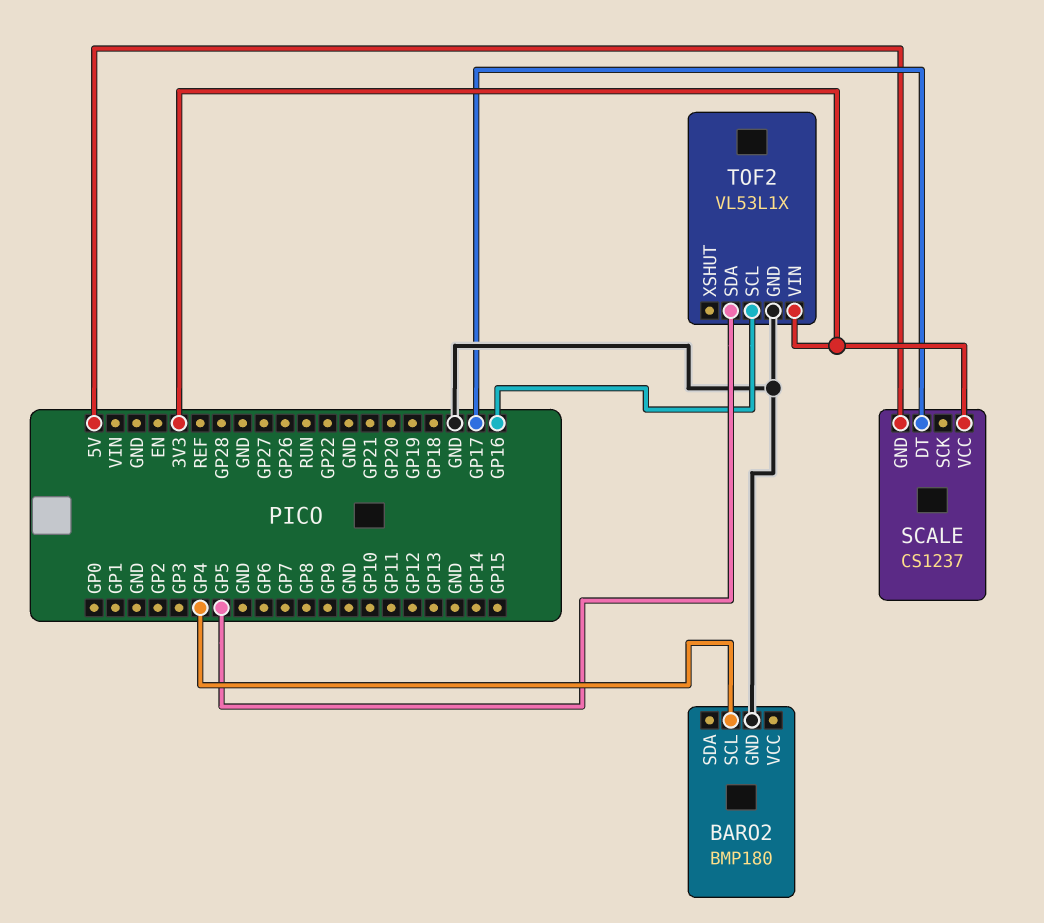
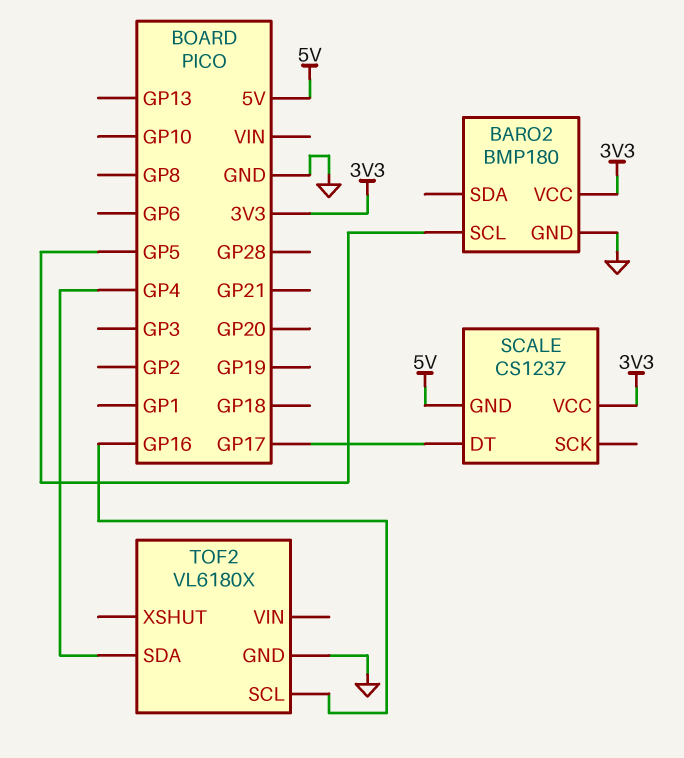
BARO2 pin SCL: GP4 -> GP5
BARO2 pin VCC: none -> 3V3
TOF2: VL53L1X -> VL6180X
TOF2 pin SDA: GP5 -> GP4
TOF2 pin VIN: 3V3 -> none

